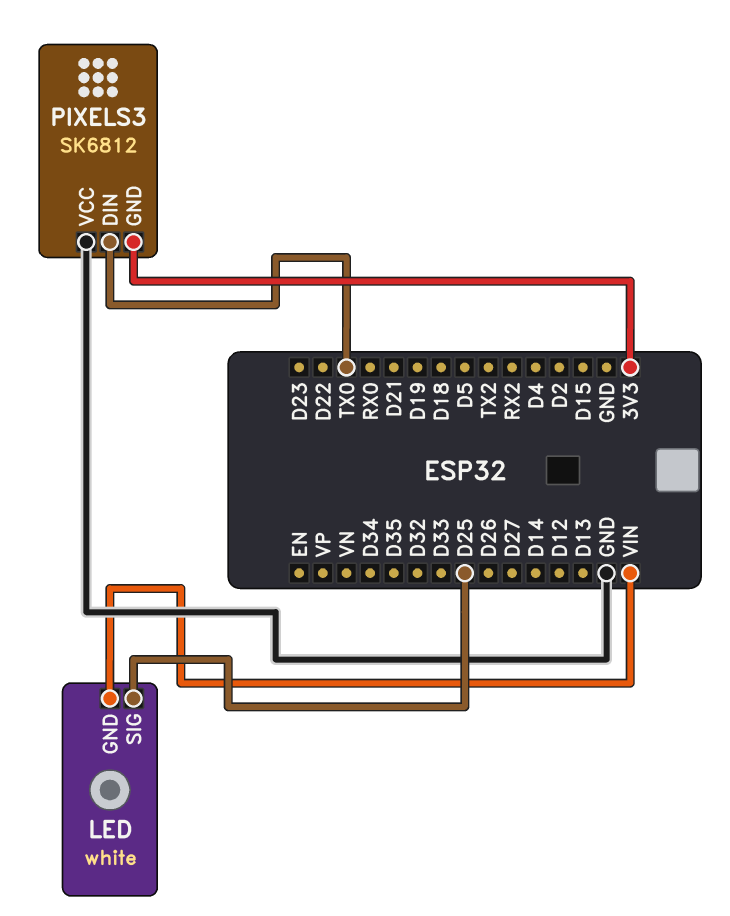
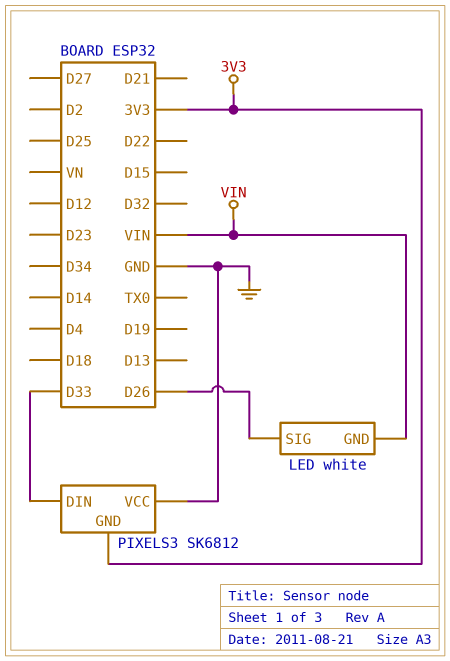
LED pin SIG: D25 -> D26
PIXELS3 pin DIN: TX0 -> D33

